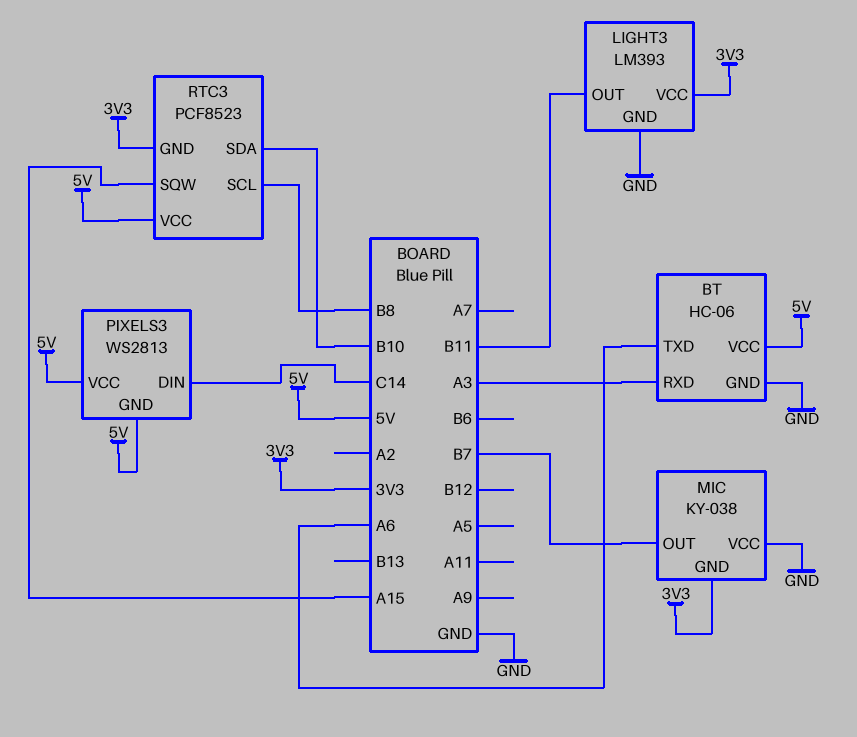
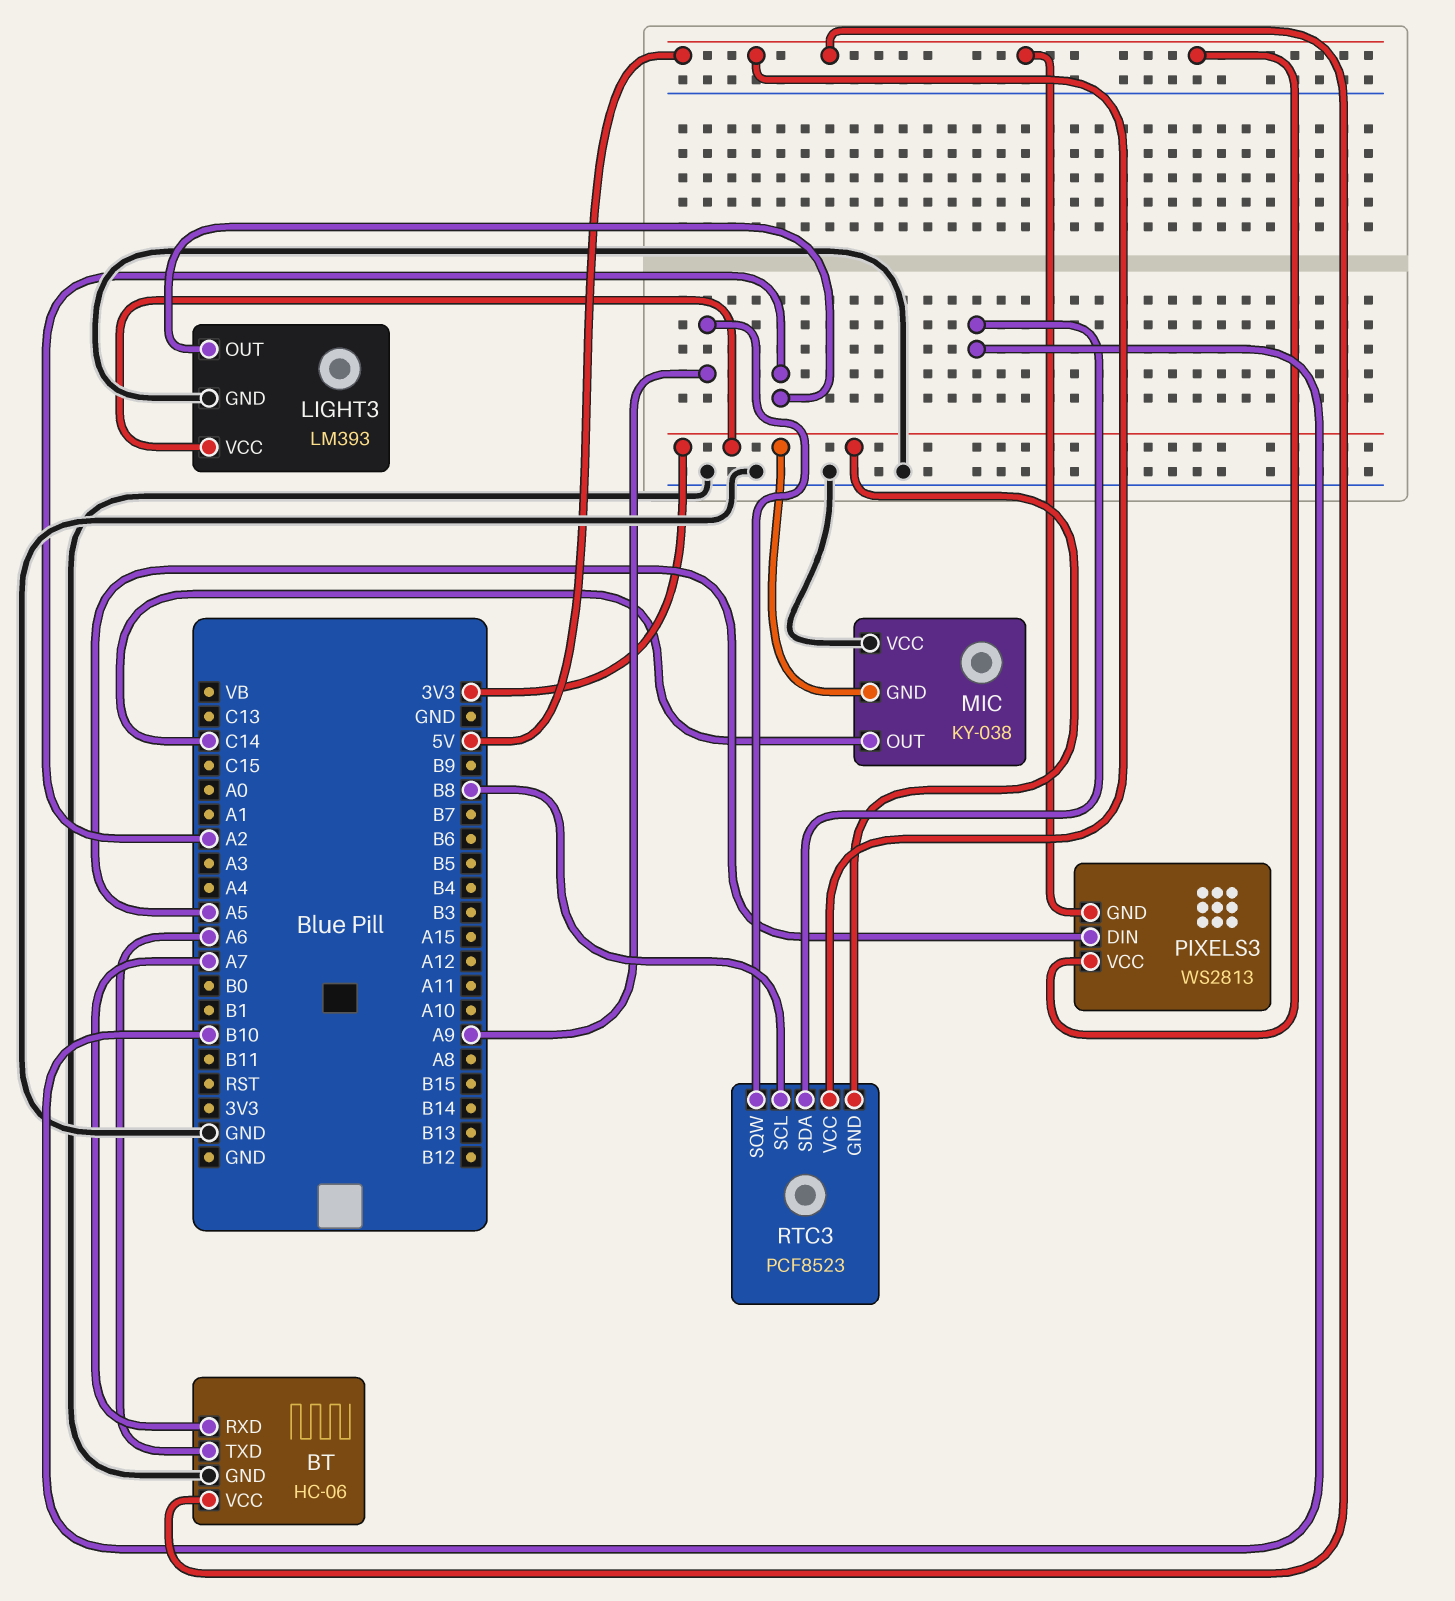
BT pin RXD: A3 -> A7
LIGHT3 pin OUT: B11 -> A2
MIC pin OUT: B7 -> C14
PIXELS3 pin DIN: C14 -> A5
RTC3 pin SQW: A15 -> A9

